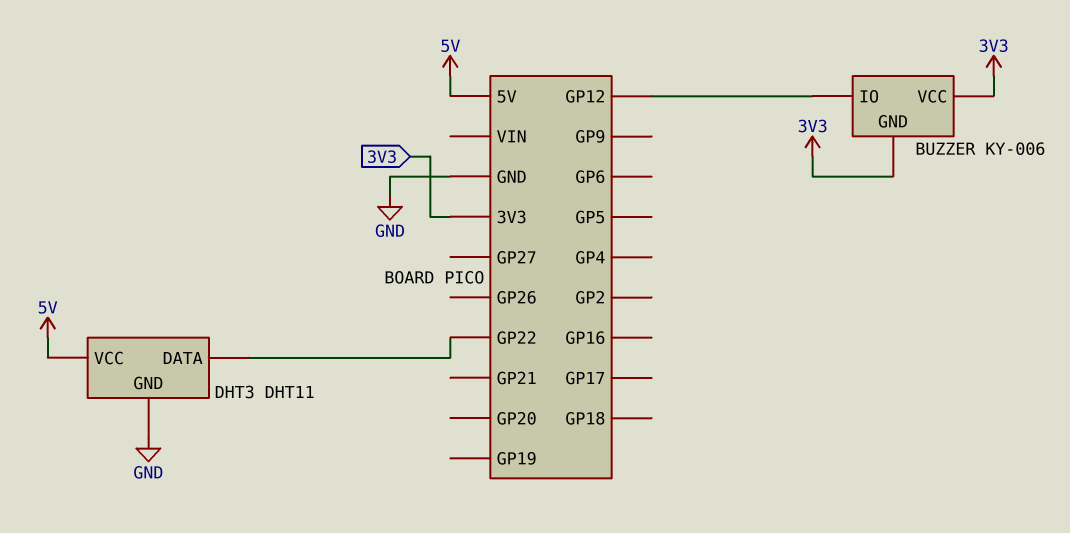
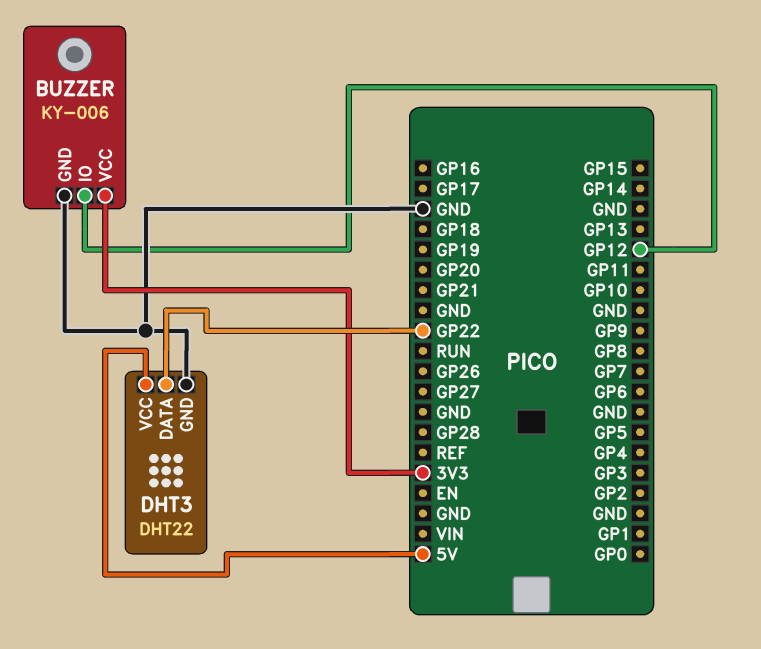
BUZZER pin GND: 3V3 -> GND
DHT3: DHT11 -> DHT22

